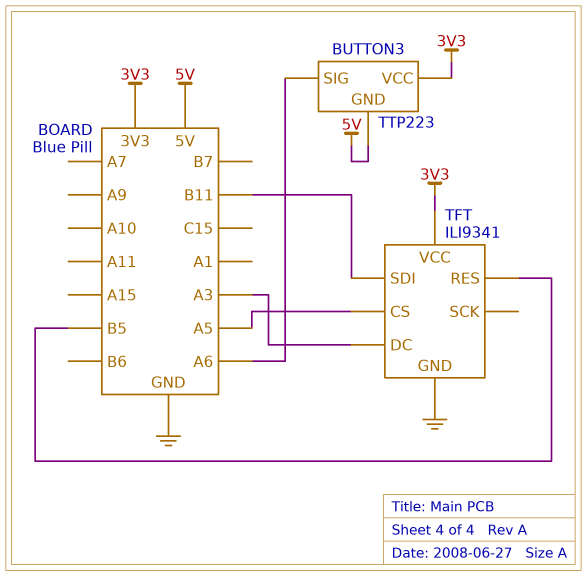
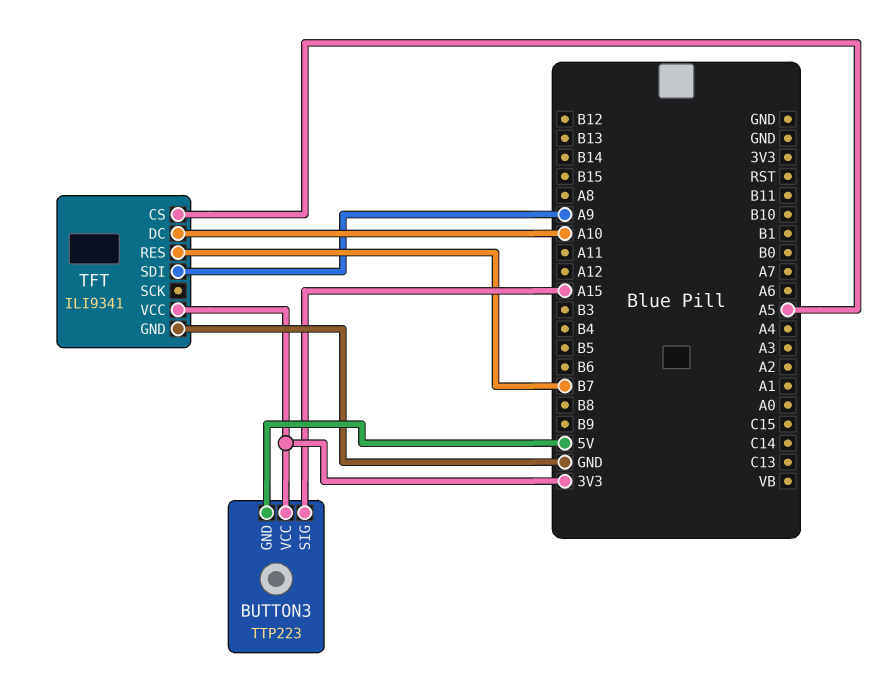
BUTTON3 pin SIG: A6 -> A15
TFT pin DC: A3 -> A10
TFT pin RES: B5 -> B7
TFT pin SDI: B11 -> A9

